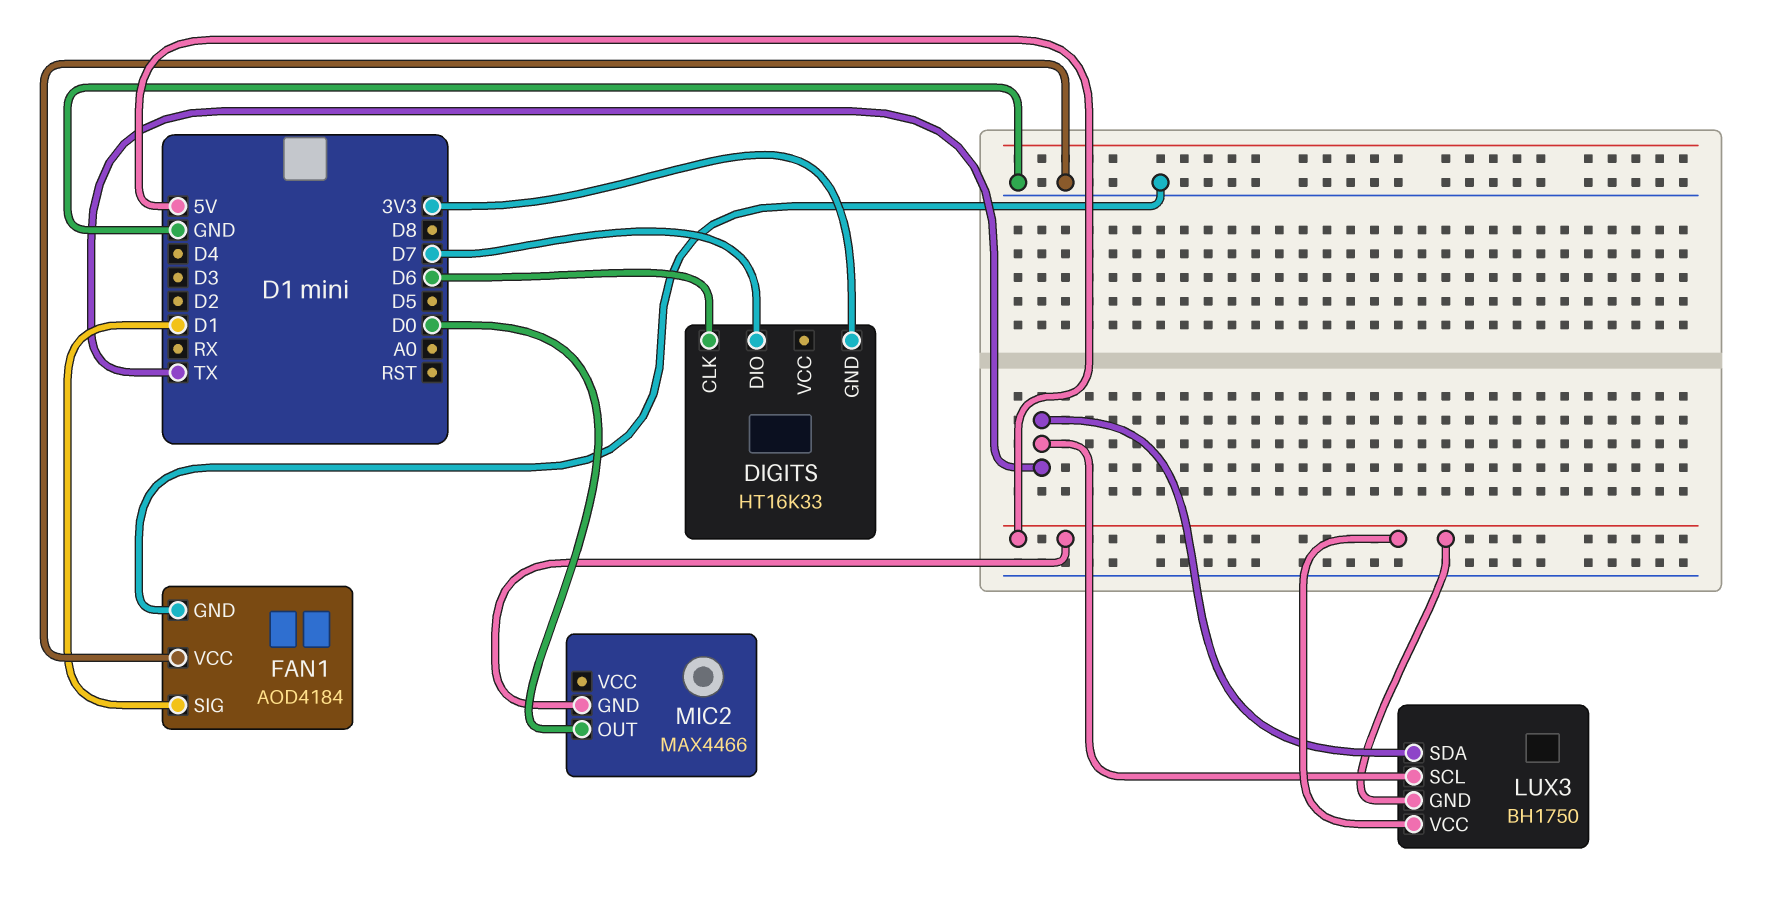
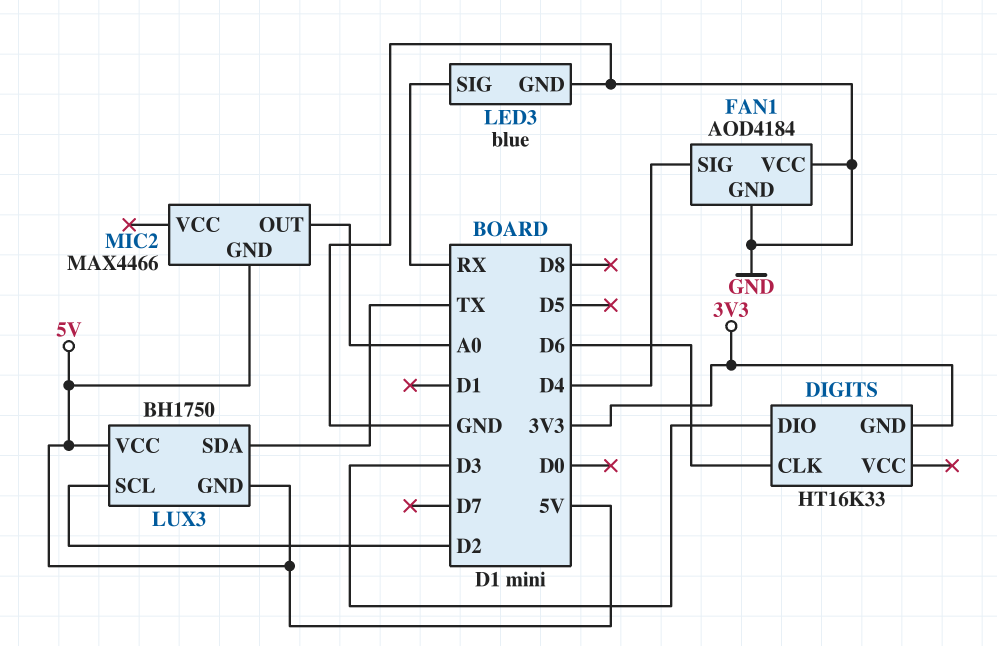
DIGITS pin DIO: D7 -> D3
FAN1 pin SIG: D1 -> D4
LED3: none -> blue
LED3 pin GND: none -> GND
LED3 pin SIG: none -> RX
LUX3 pin SCL: TX -> D2
MIC2 pin OUT: D0 -> A0

